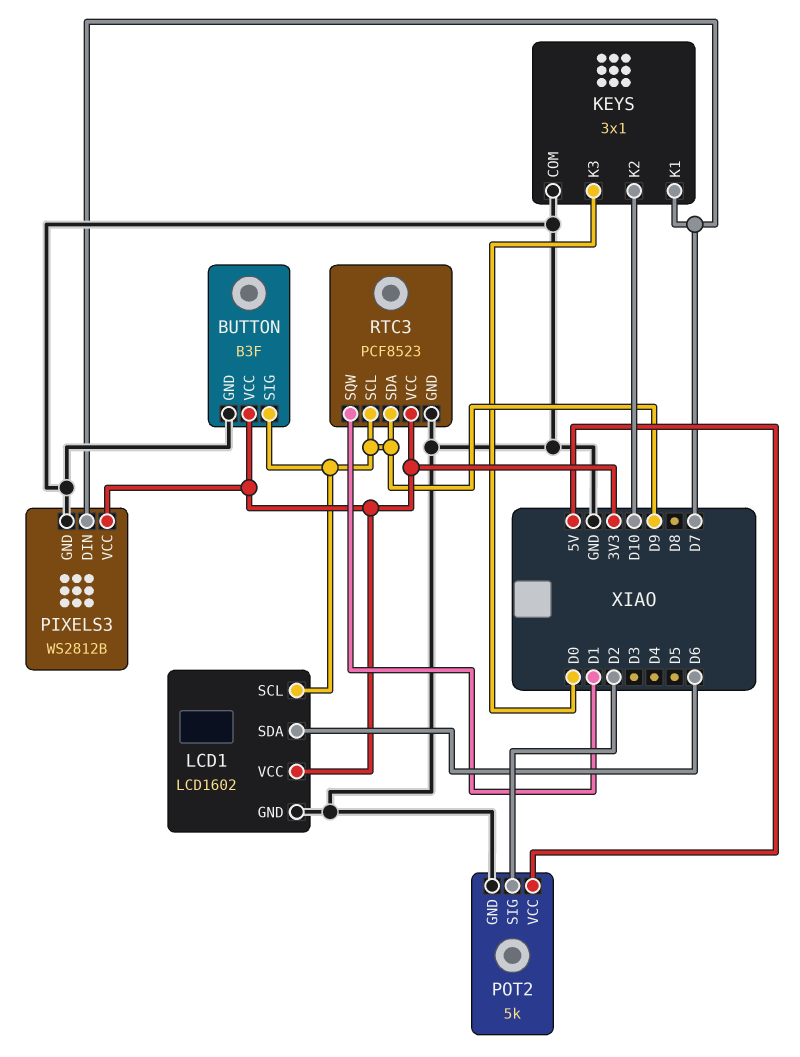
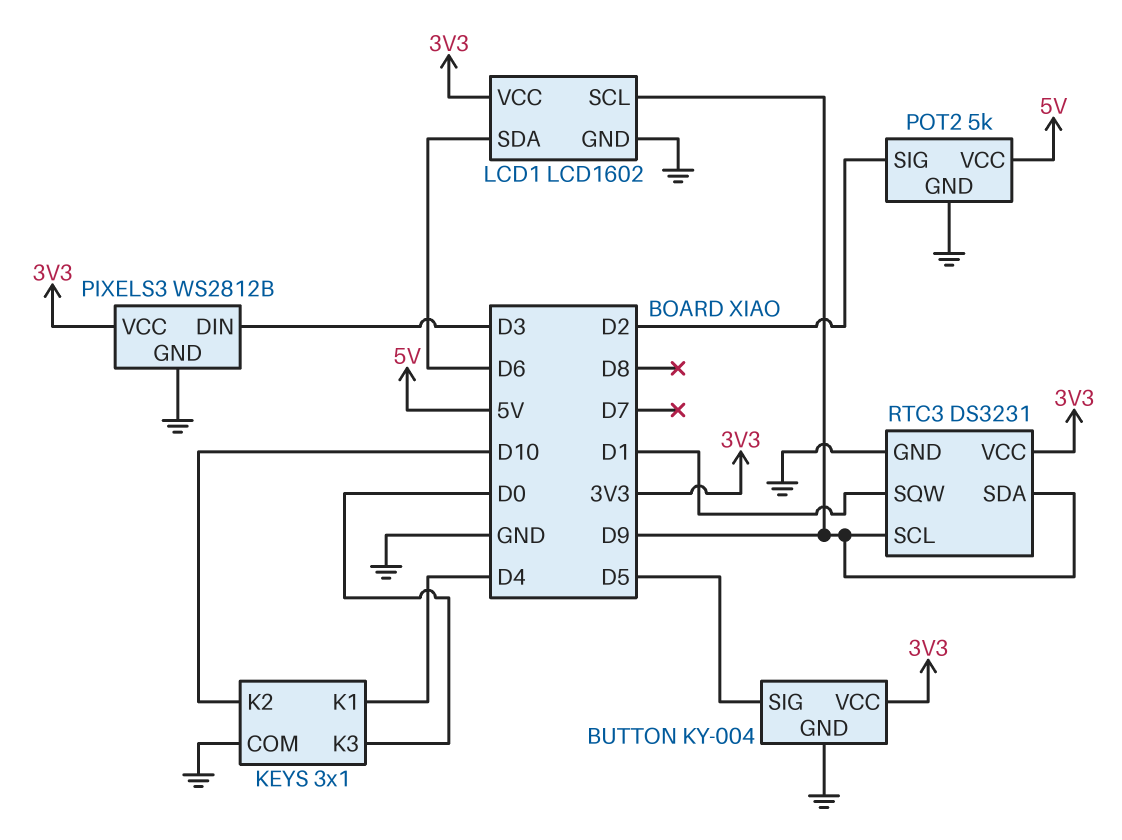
BUTTON: B3F -> KY-004
BUTTON pin SIG: D9 -> D5
KEYS pin K1: D7 -> D4
PIXELS3 pin DIN: D7 -> D3
RTC3: PCF8523 -> DS3231

